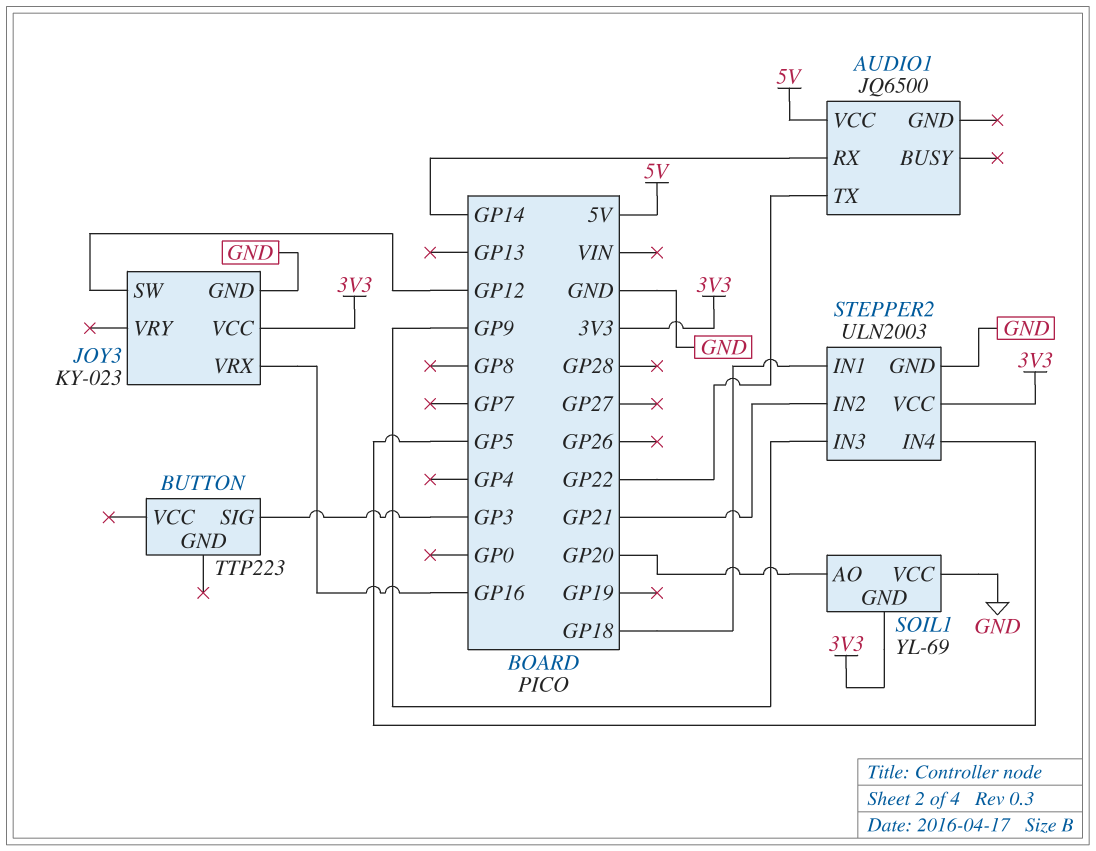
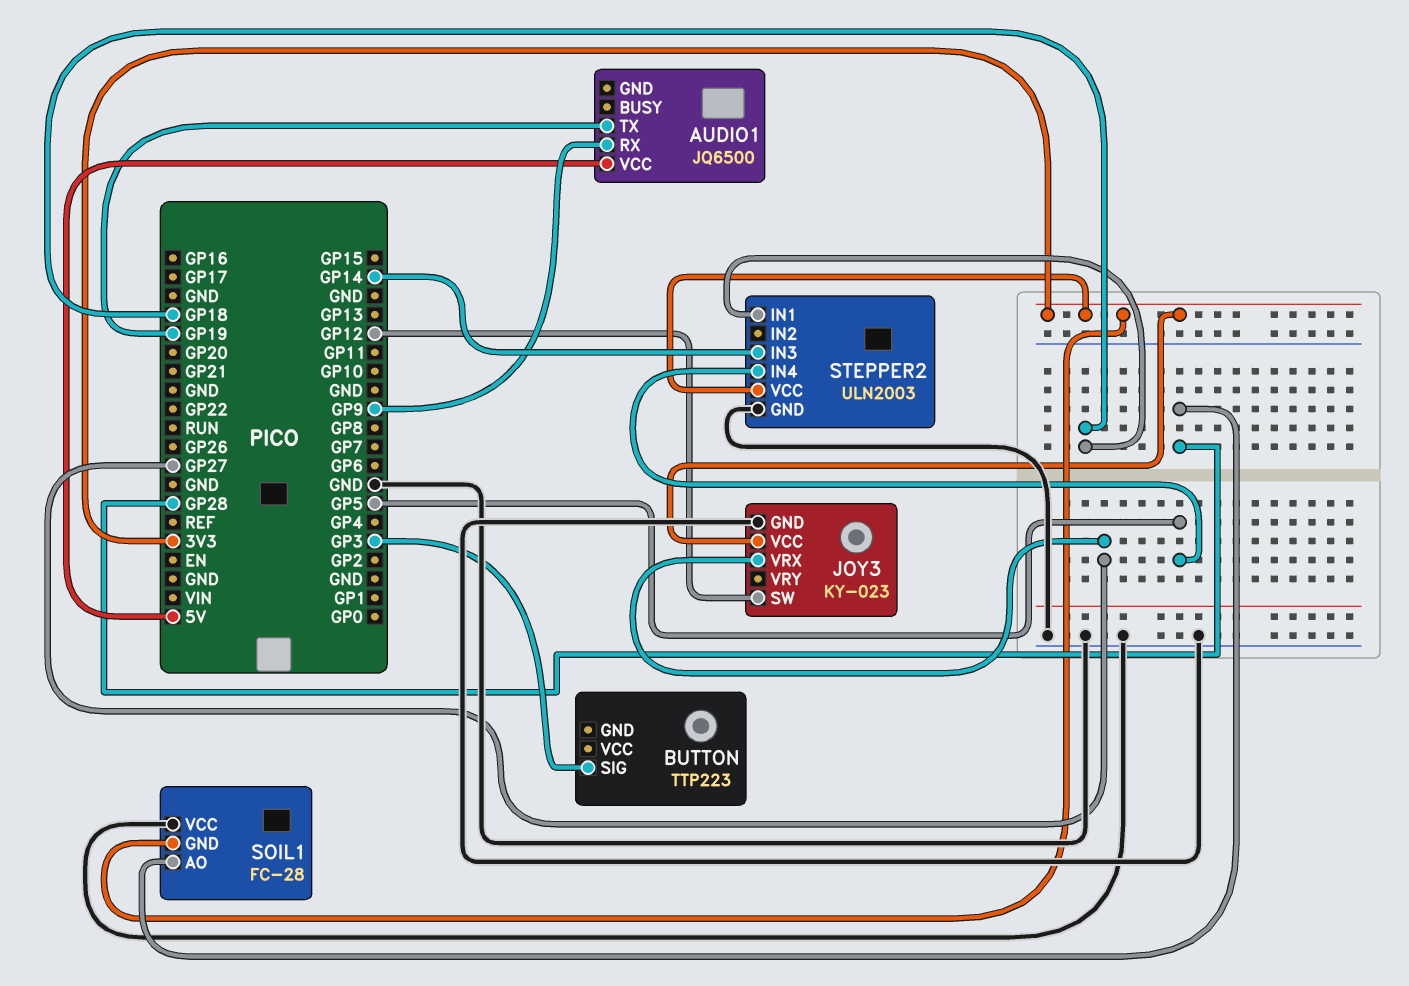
AUDIO1 pin RX: GP14 -> GP9
AUDIO1 pin TX: GP22 -> GP19
JOY3 pin VRX: GP16 -> GP27
SOIL1: YL-69 -> FC-28
SOIL1 pin AO: GP20 -> GP28
STEPPER2 pin IN2: GP21 -> none
STEPPER2 pin IN3: GP9 -> GP14

